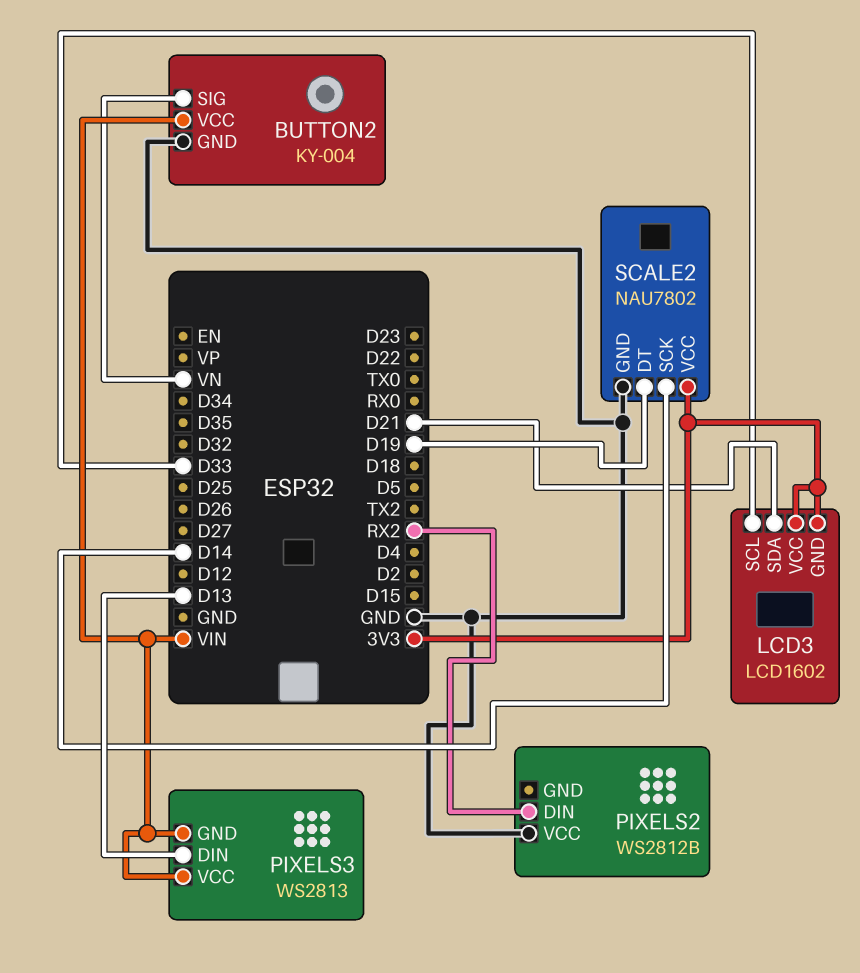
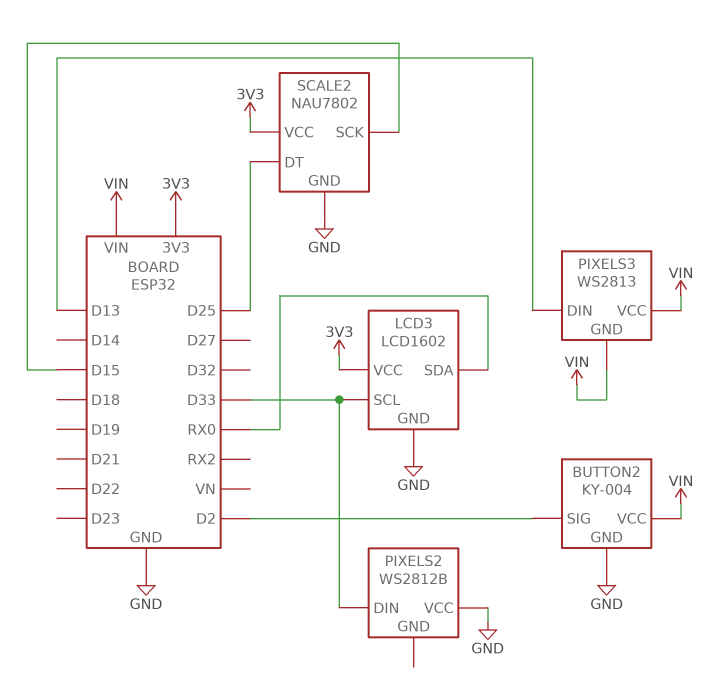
BUTTON2 pin SIG: VN -> D2
LCD3 pin GND: 3V3 -> GND
LCD3 pin SDA: D21 -> RX0
PIXELS2 pin DIN: RX2 -> D33
SCALE2 pin DT: D19 -> D25
SCALE2 pin SCK: D14 -> D15

